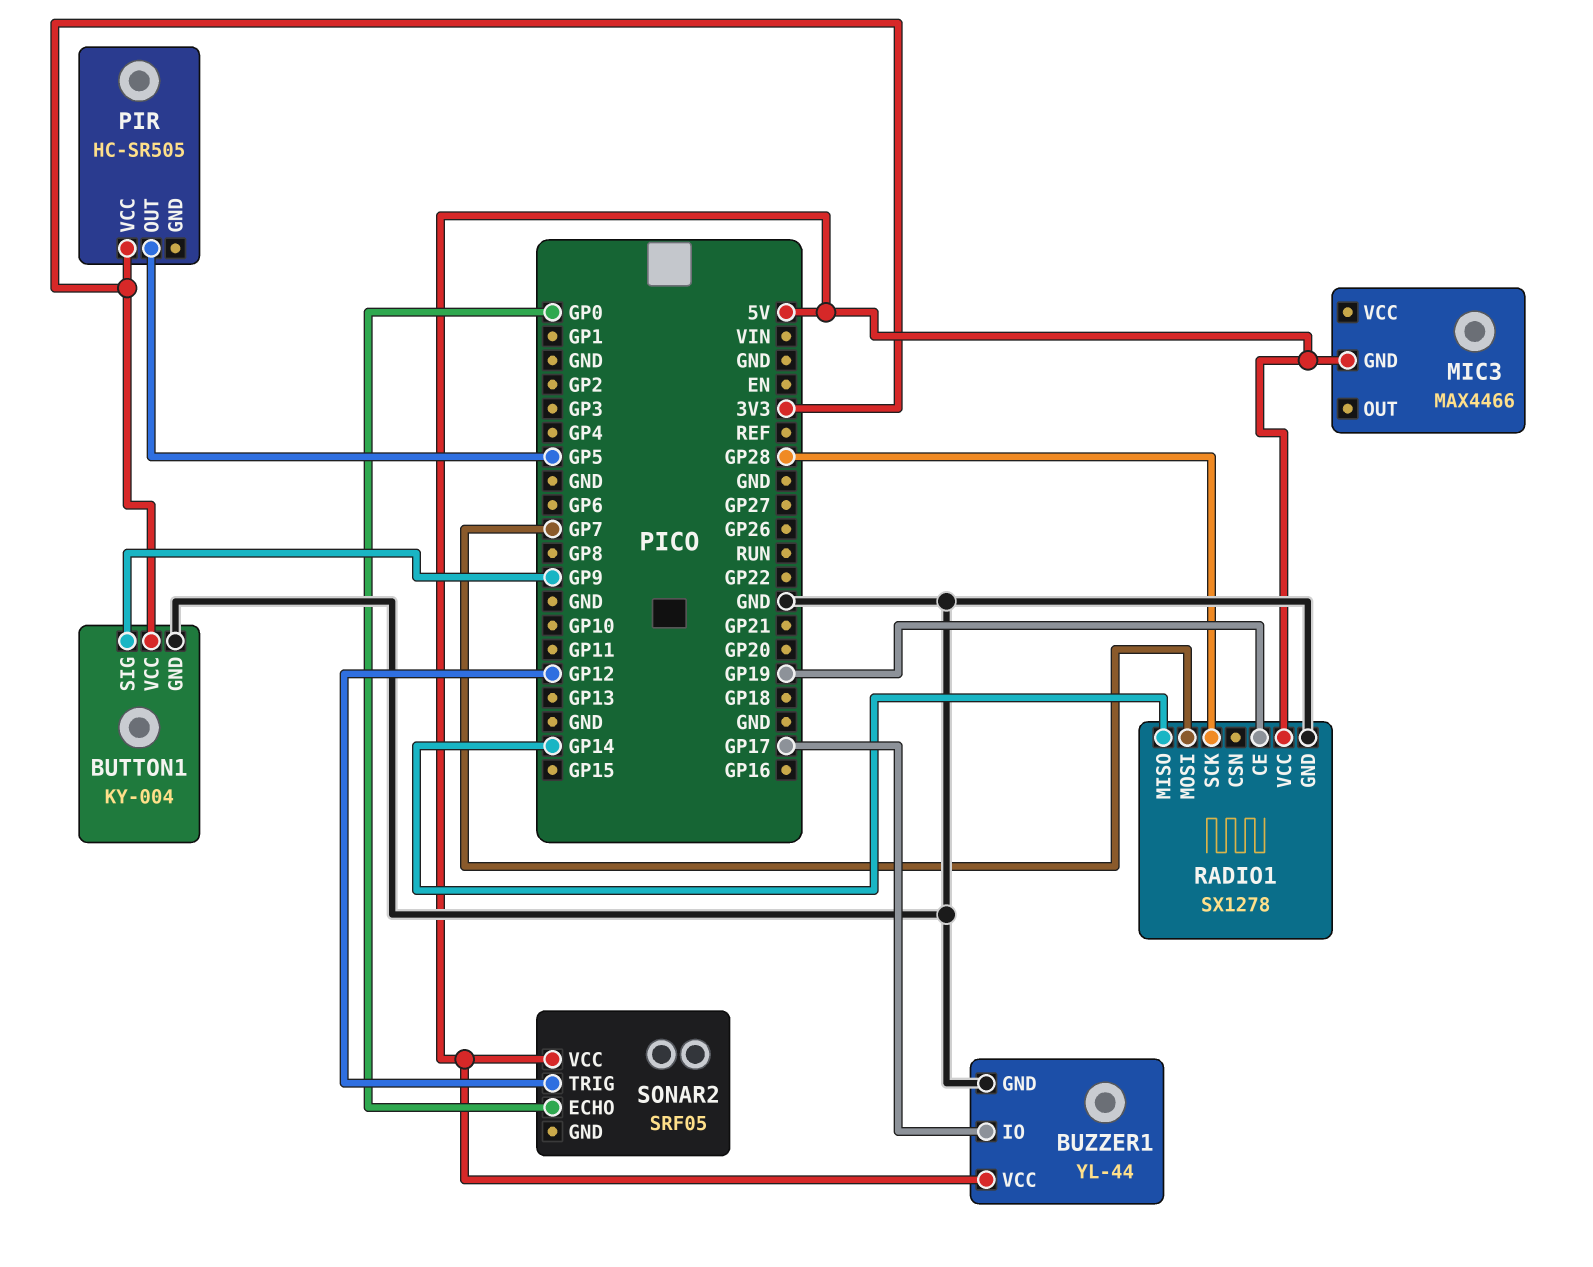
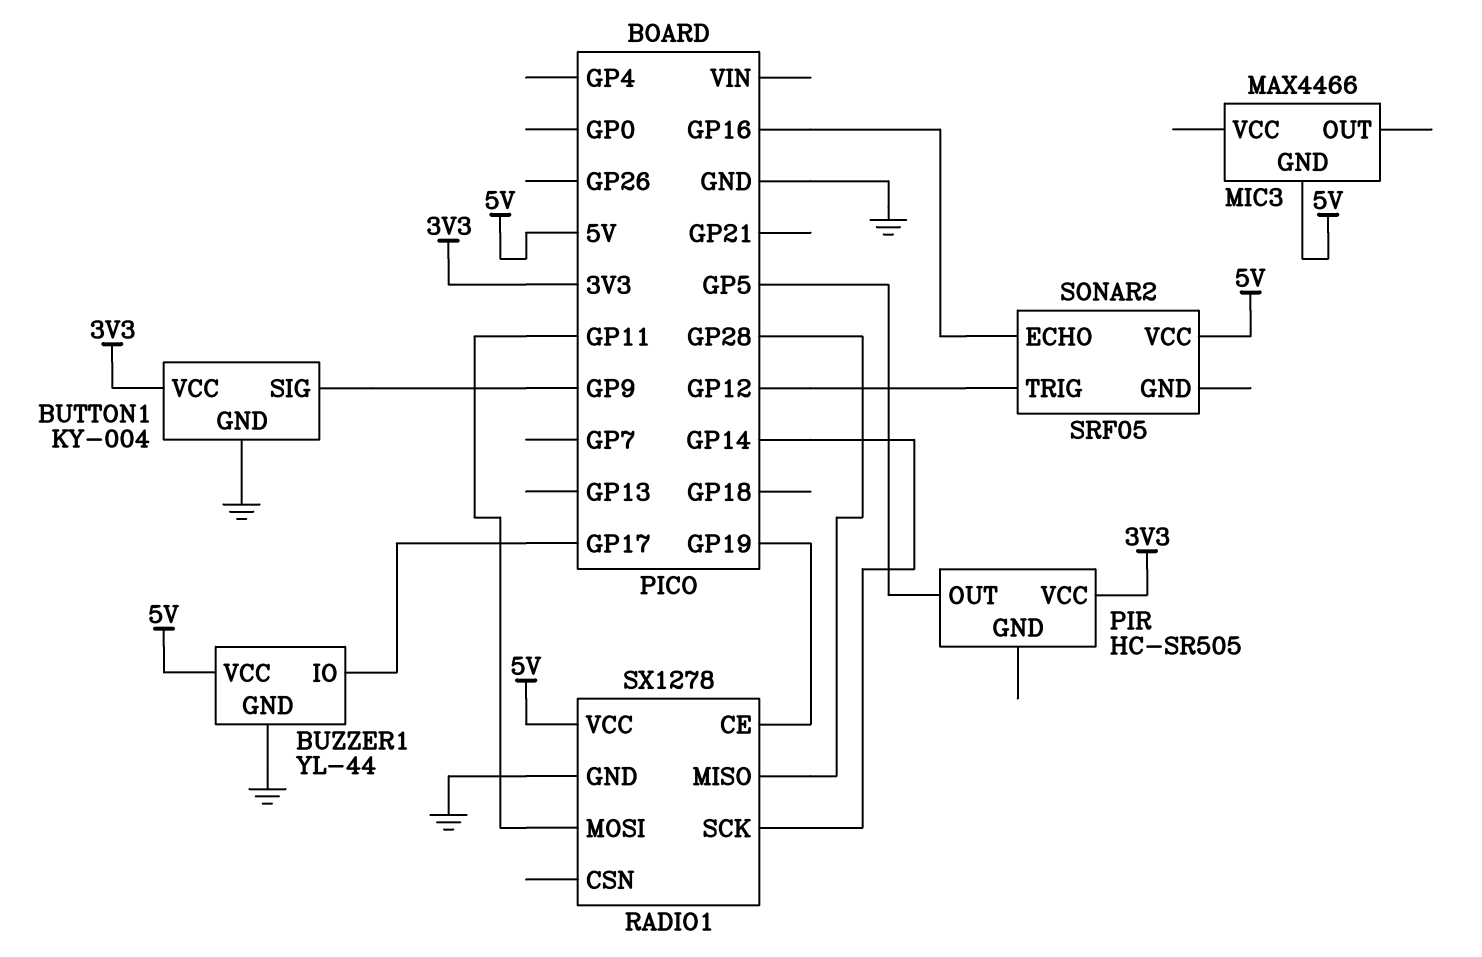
RADIO1 pin MISO: GP14 -> GP28
RADIO1 pin MOSI: GP7 -> GP11
RADIO1 pin SCK: GP28 -> GP14
SONAR2 pin ECHO: GP0 -> GP16

